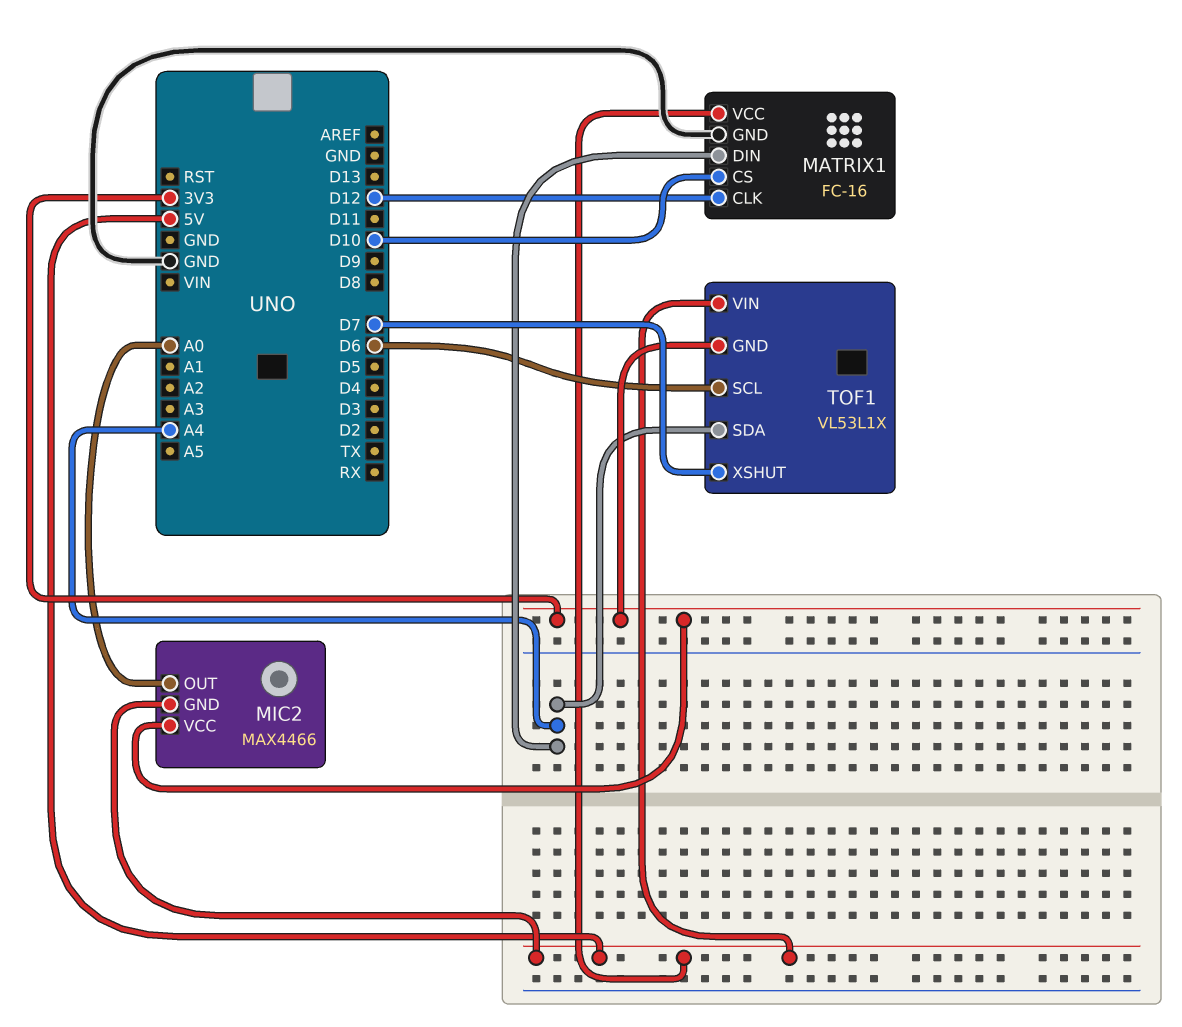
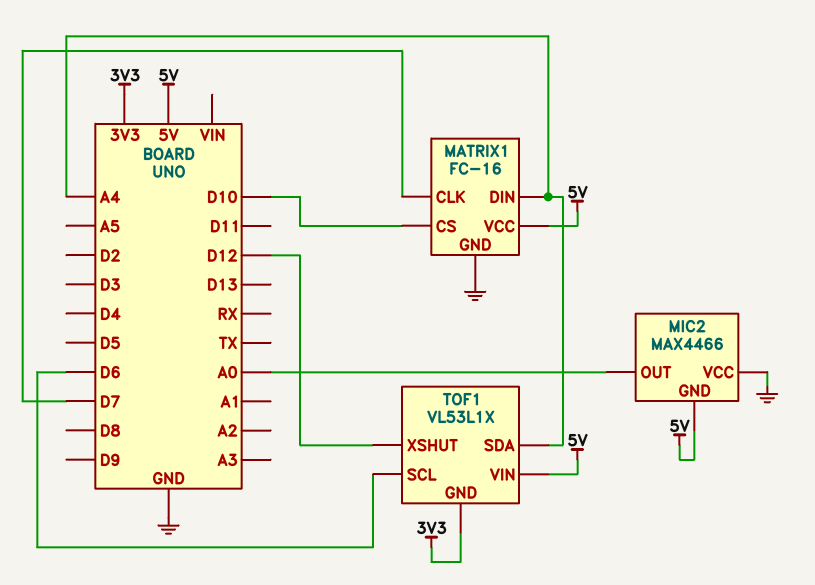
MATRIX1 pin CLK: D12 -> D7
MIC2 pin VCC: 3V3 -> GND
TOF1 pin XSHUT: D7 -> D12

